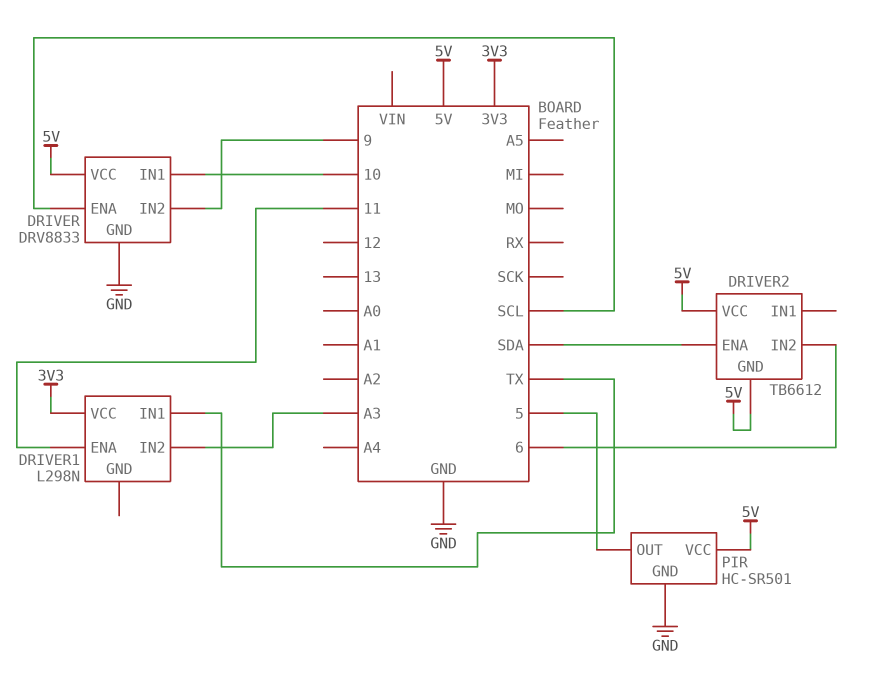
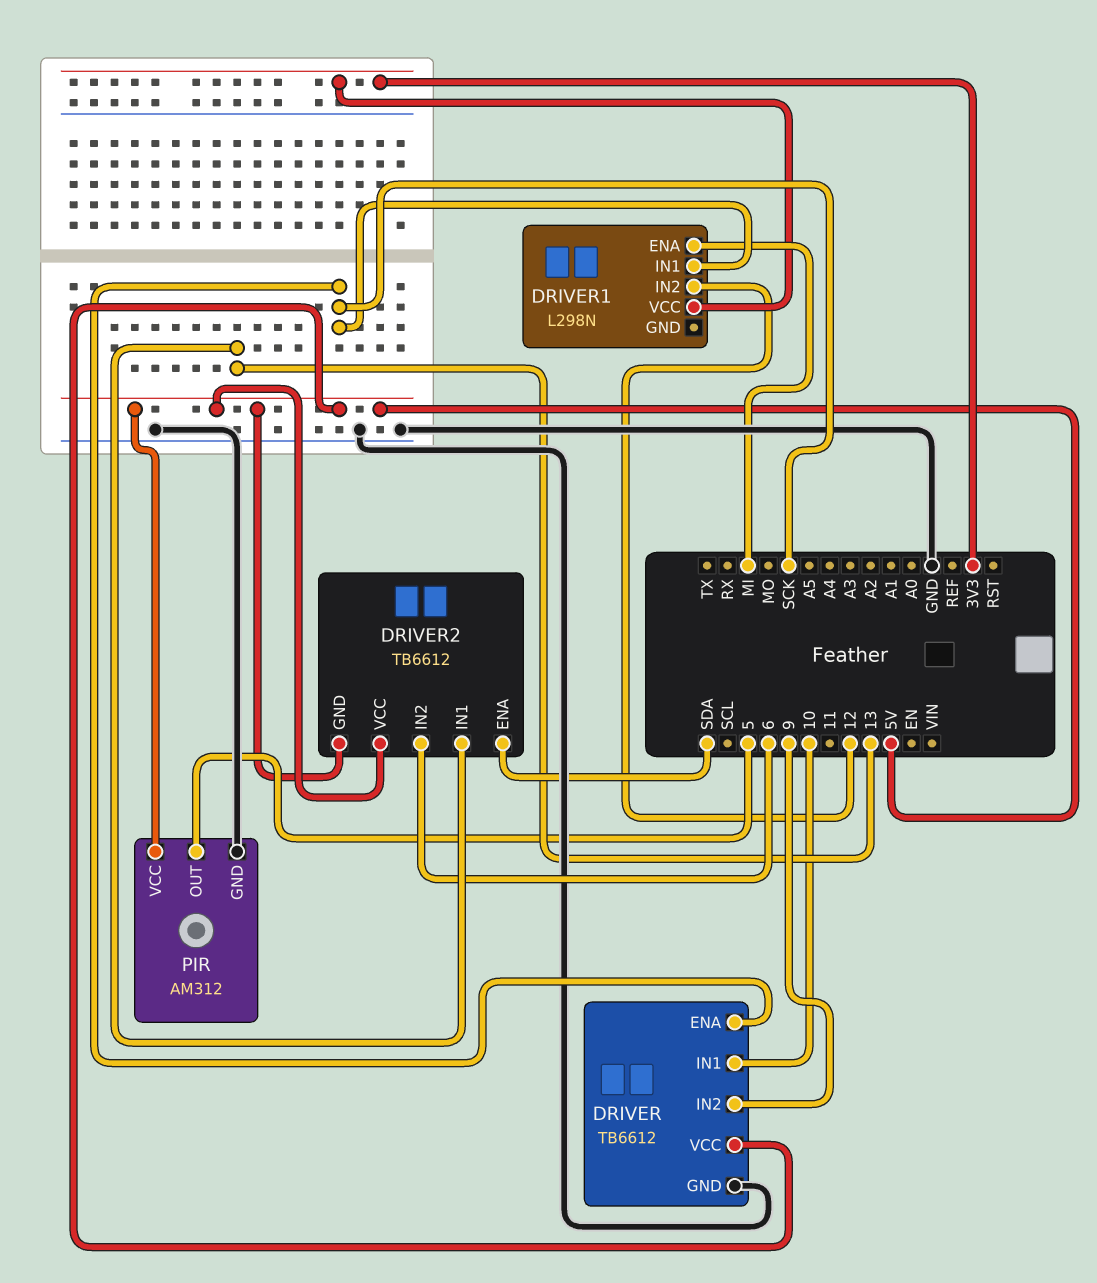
DRIVER: DRV8833 -> TB6612
DRIVER pin ENA: SCL -> SCK
DRIVER1 pin ENA: 11 -> MI
DRIVER1 pin IN1: TX -> SCK
DRIVER1 pin IN2: A3 -> 12
DRIVER2 pin IN1: none -> 13
PIR: HC-SR501 -> AM312

